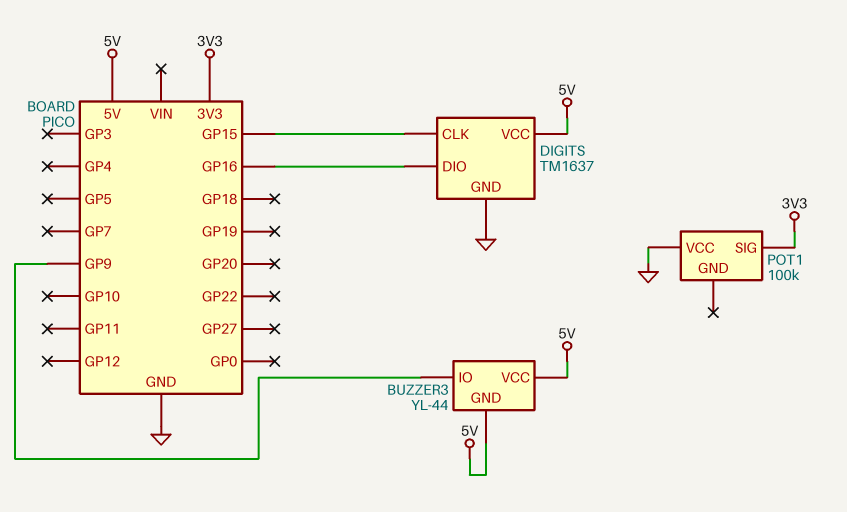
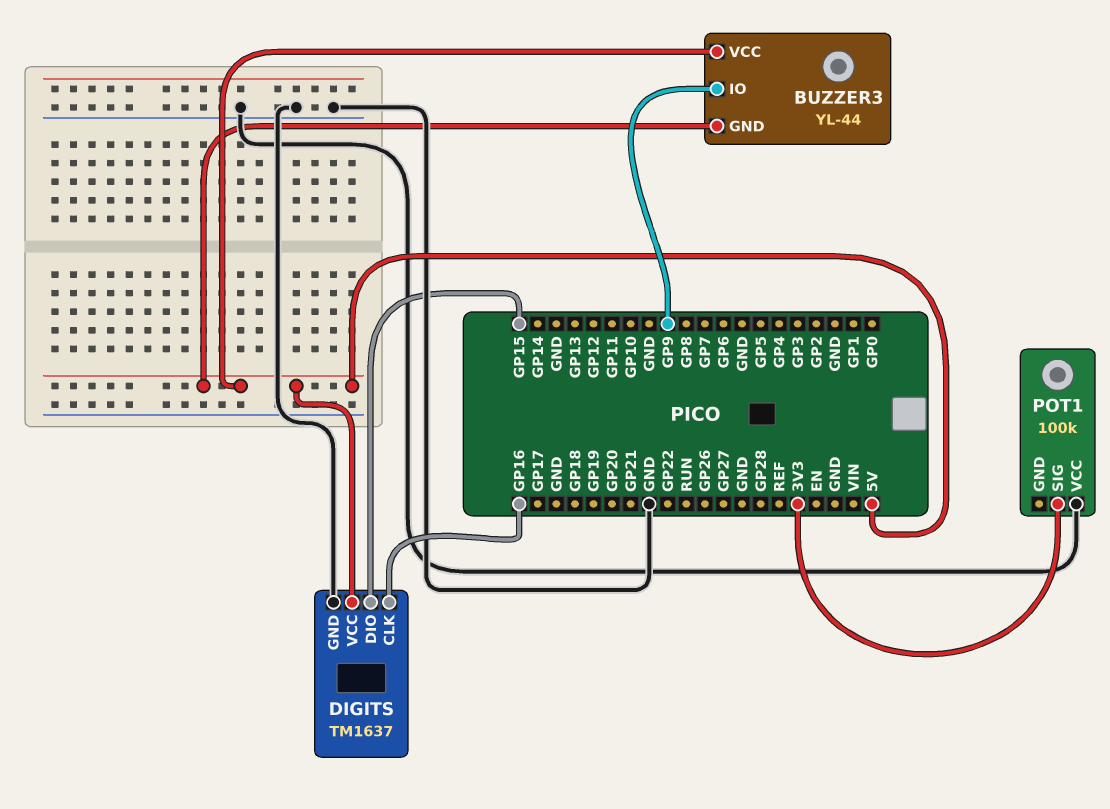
DIGITS pin CLK: GP15 -> GP16
DIGITS pin DIO: GP16 -> GP15

